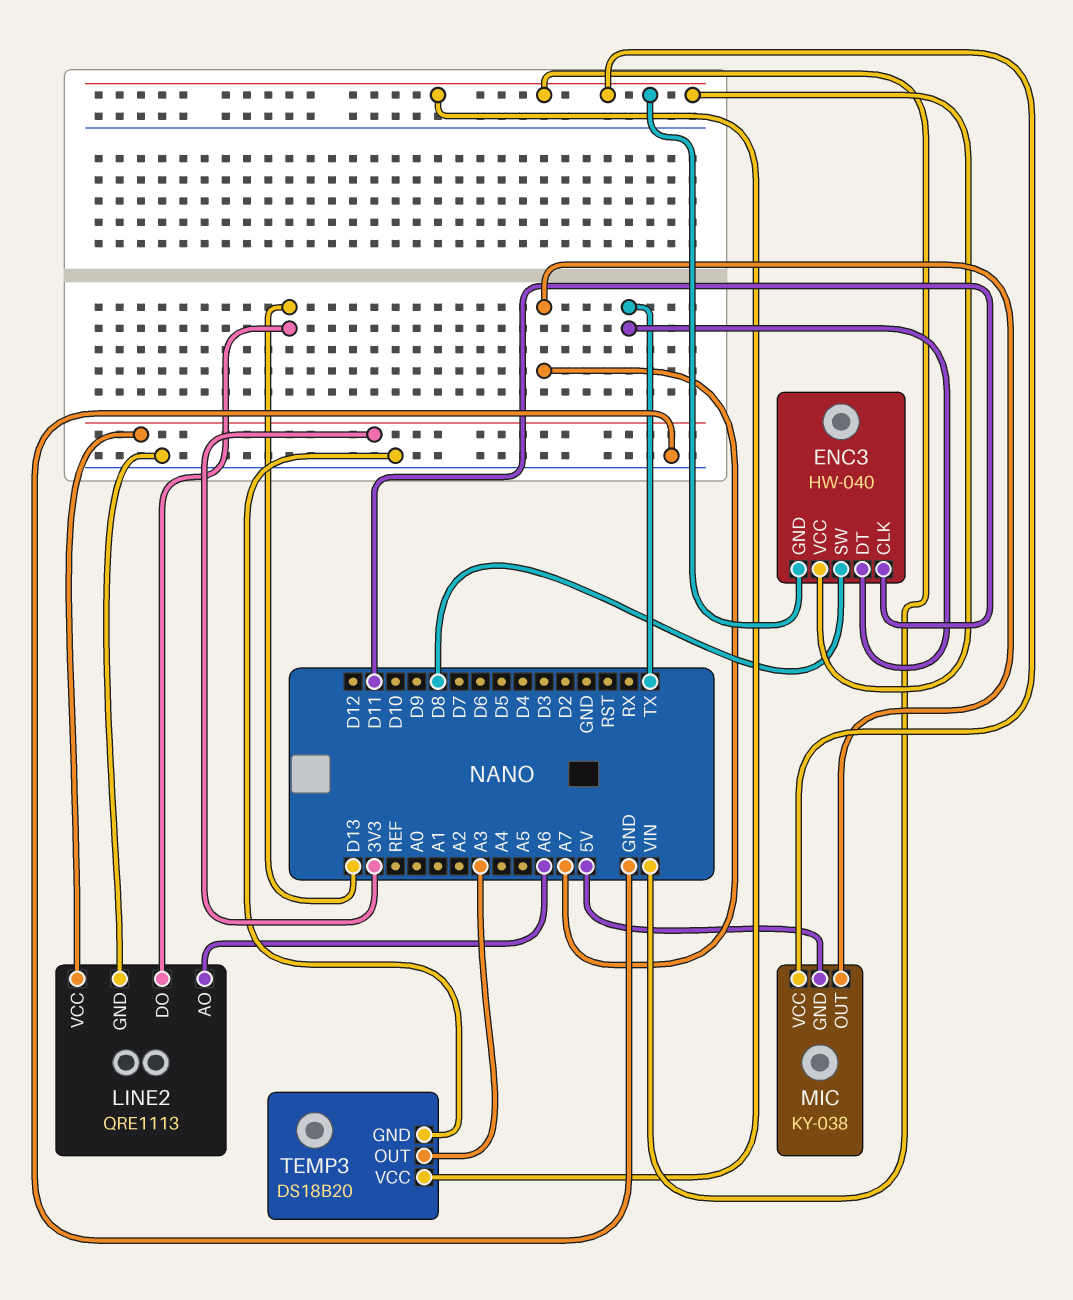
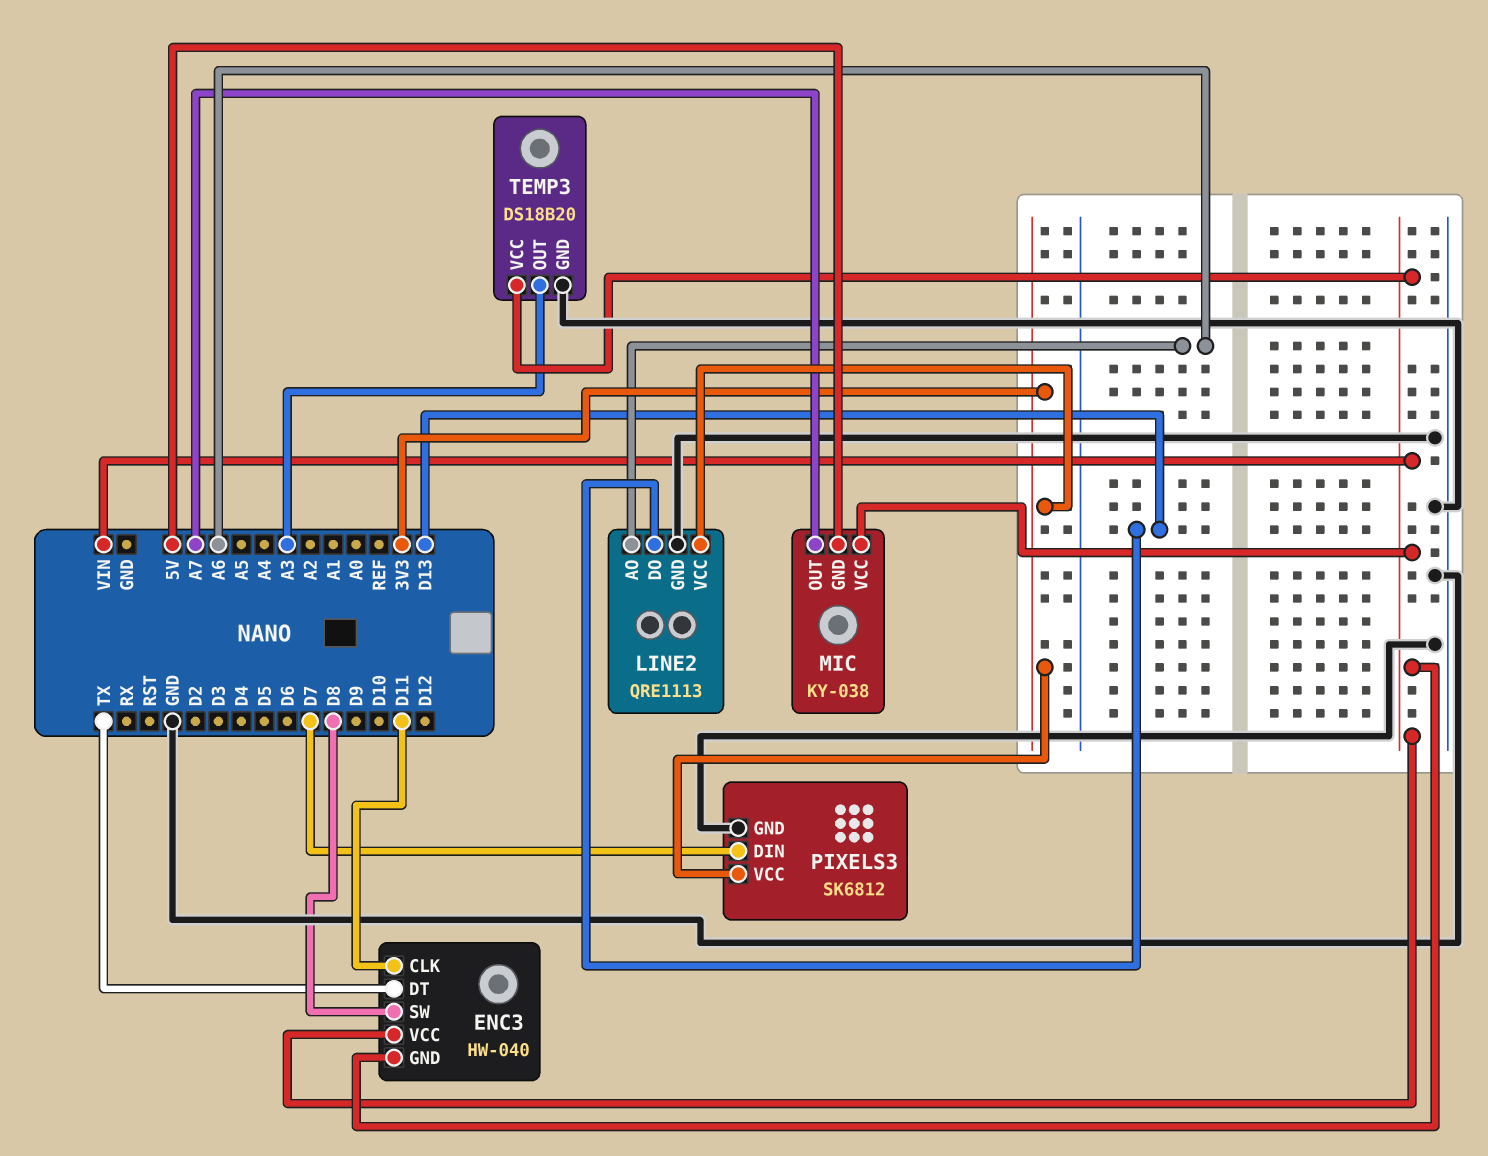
PIXELS3: none -> SK6812
PIXELS3 pin DIN: none -> D7
PIXELS3 pin GND: none -> GND
PIXELS3 pin VCC: none -> 3V3

